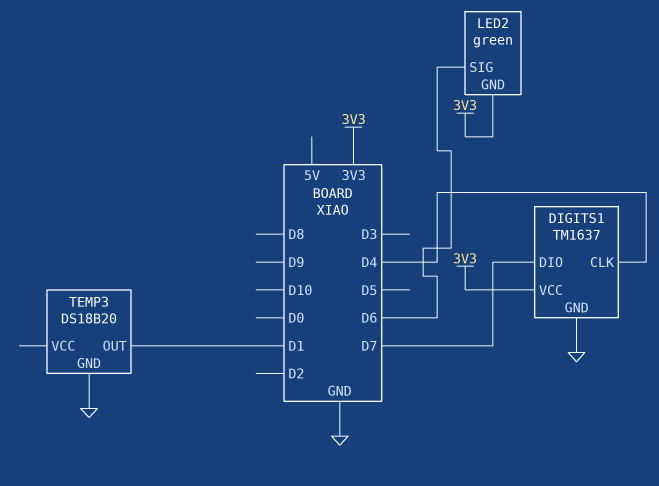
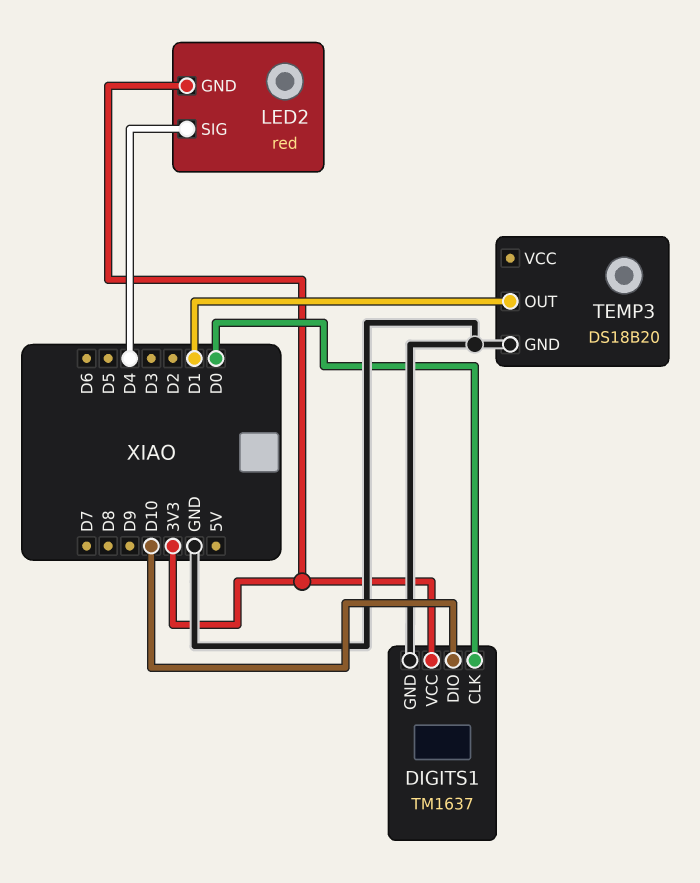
DIGITS1 pin CLK: D4 -> D0
DIGITS1 pin DIO: D7 -> D10
LED2: green -> red
LED2 pin SIG: D6 -> D4

